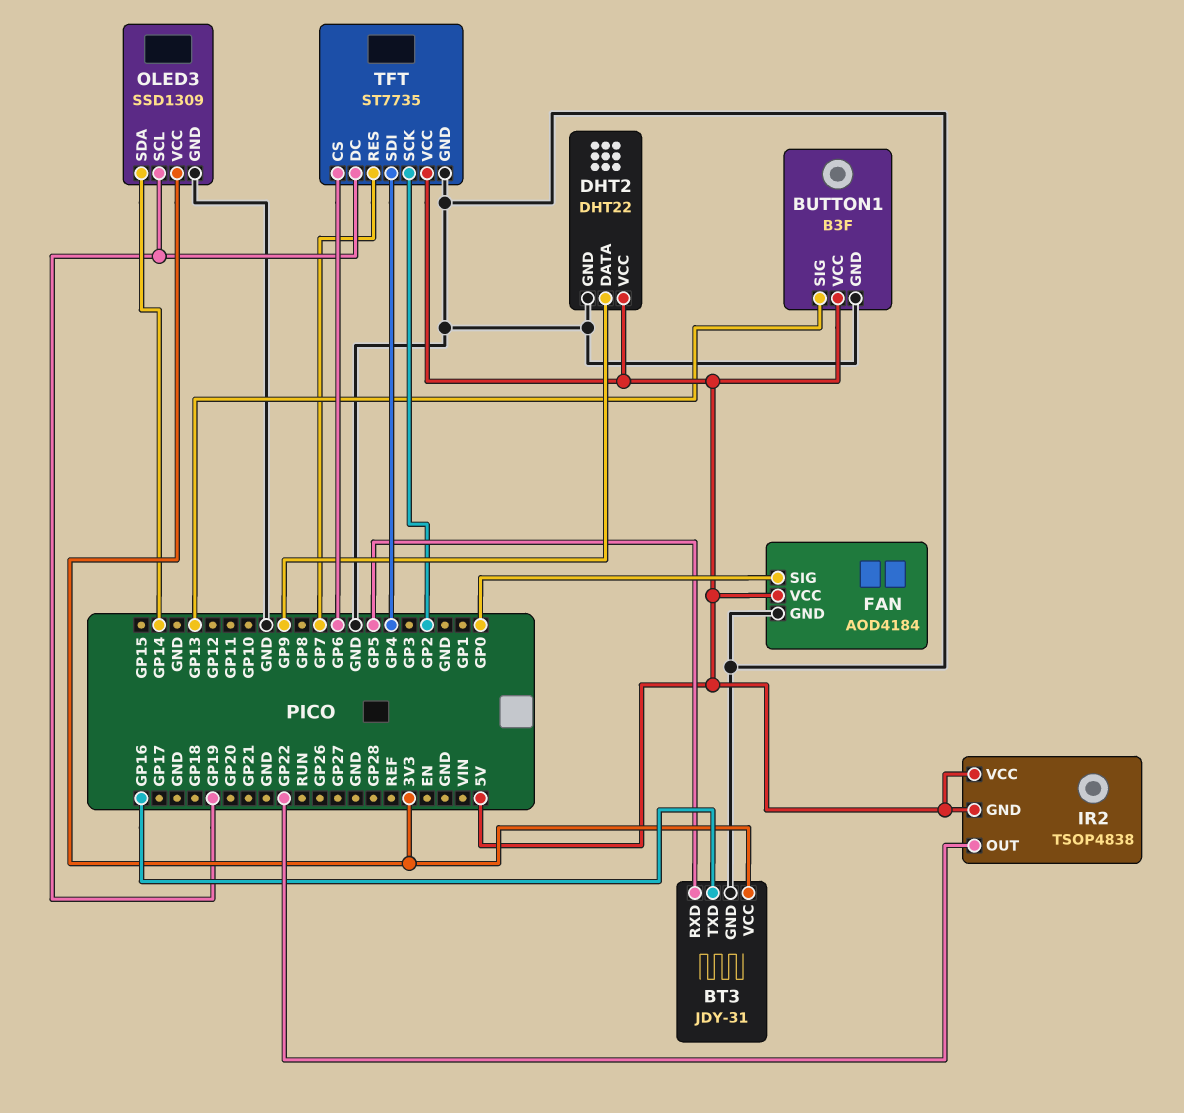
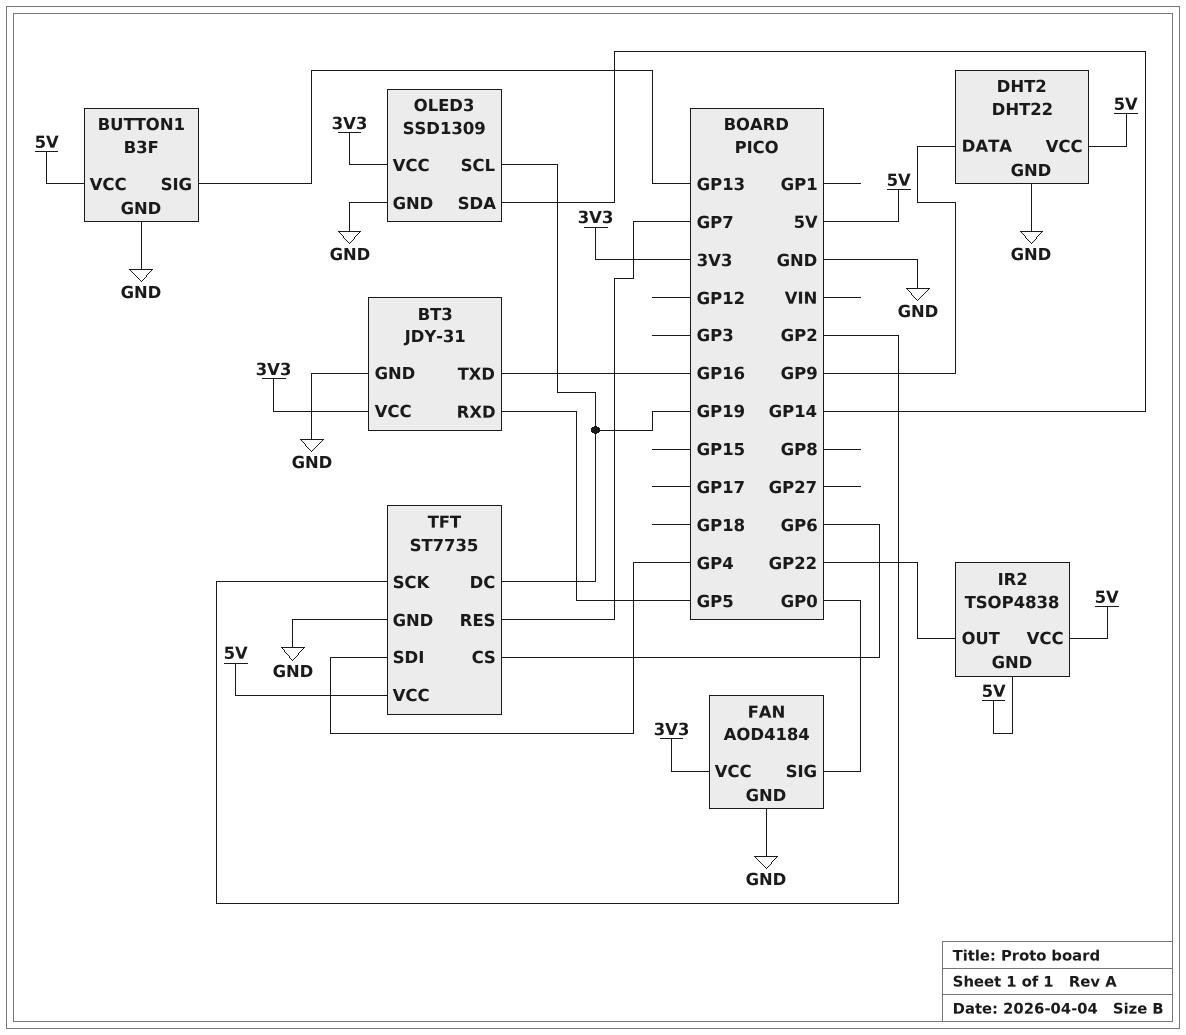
FAN pin VCC: 5V -> 3V3

